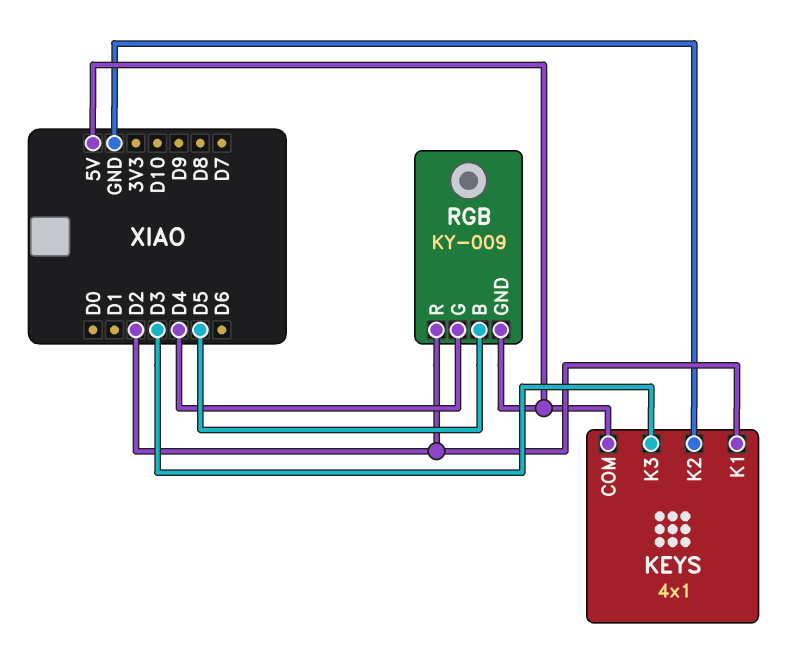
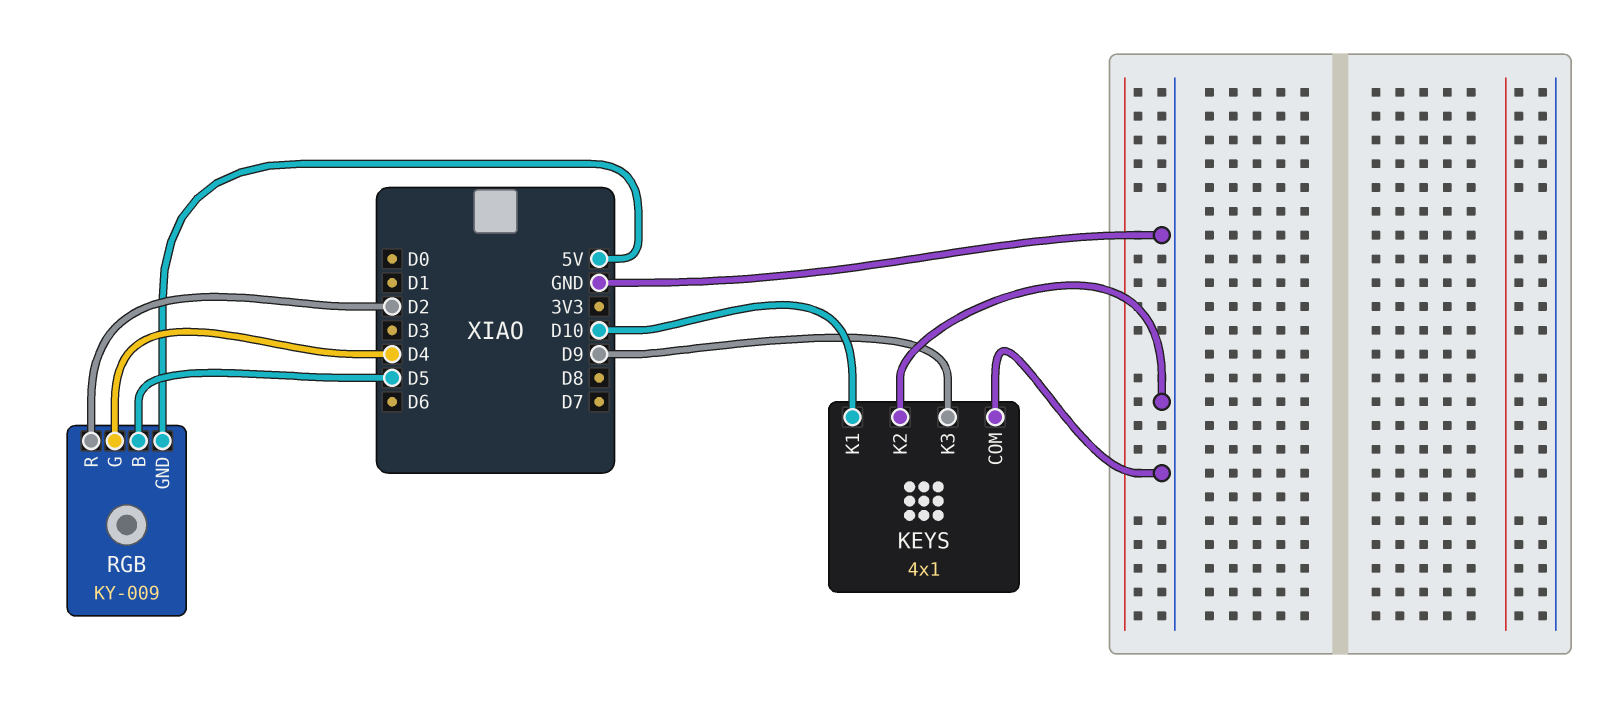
KEYS pin COM: 5V -> GND
KEYS pin K1: D2 -> D10
KEYS pin K3: D3 -> D9

